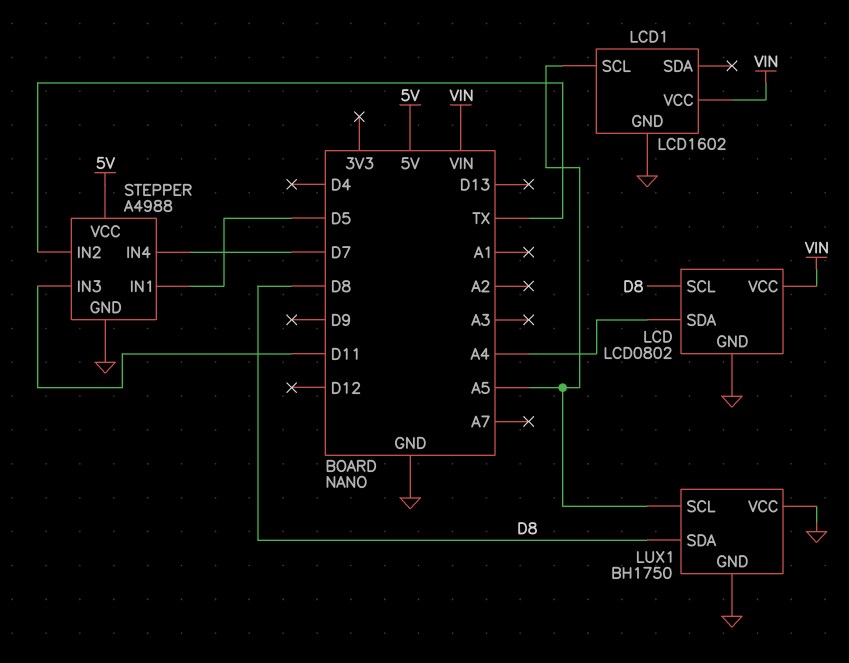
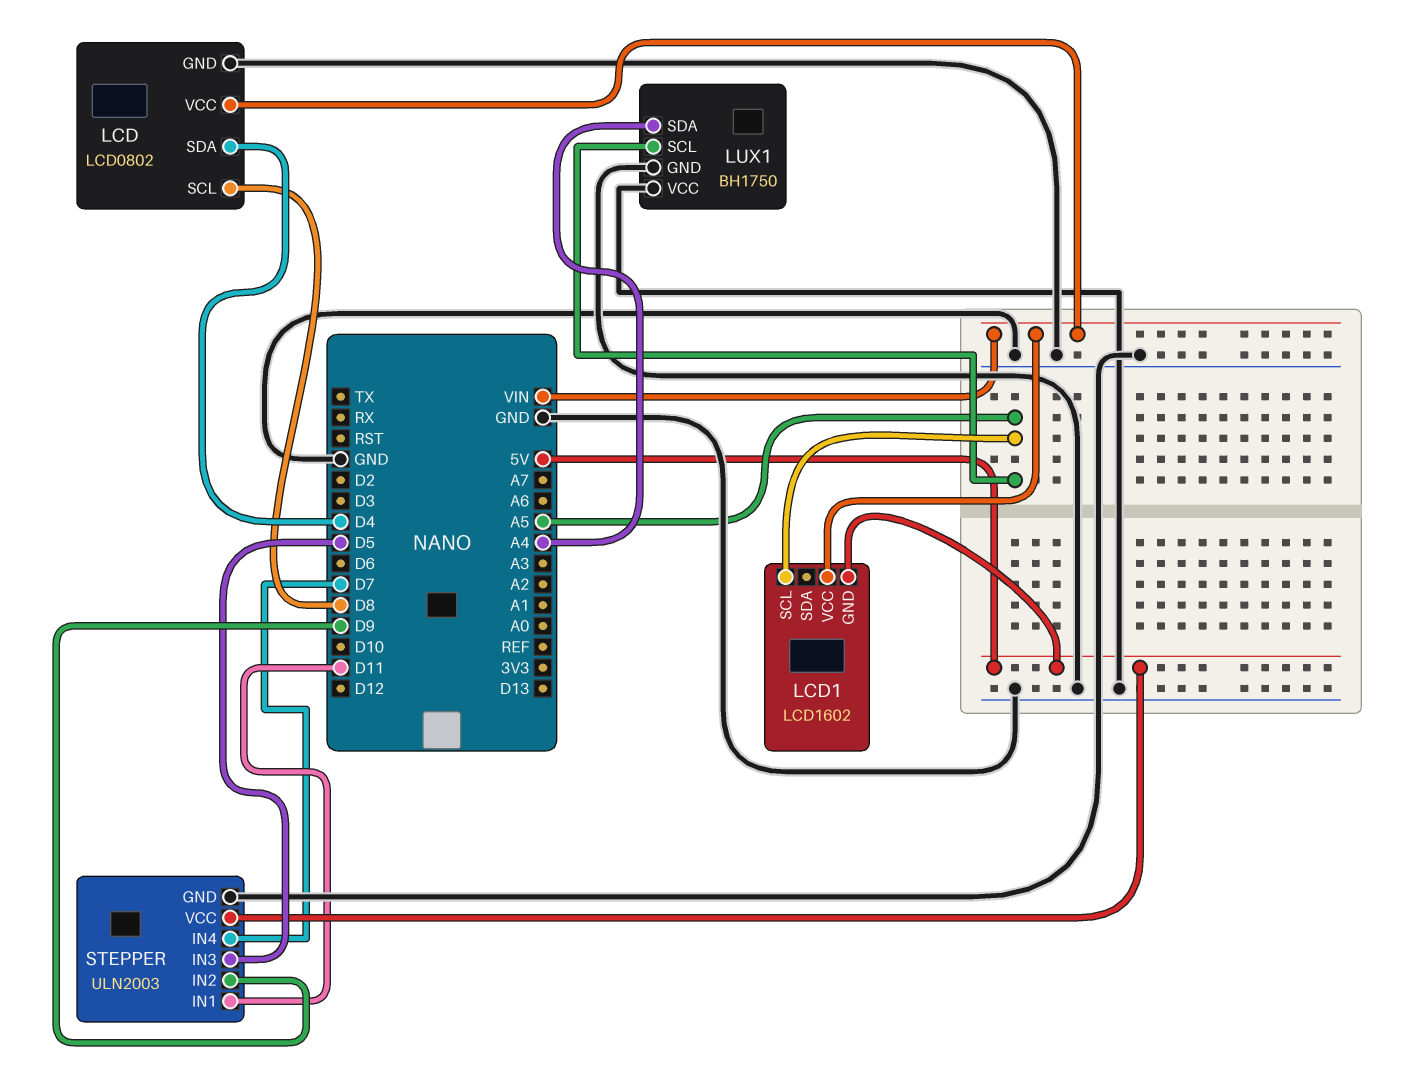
LCD pin SDA: A4 -> D4
LCD1 pin GND: GND -> 5V
LUX1 pin SDA: D8 -> A4
STEPPER: A4988 -> ULN2003
STEPPER pin IN1: D5 -> D11
STEPPER pin IN2: TX -> D9
STEPPER pin IN3: D11 -> D5

